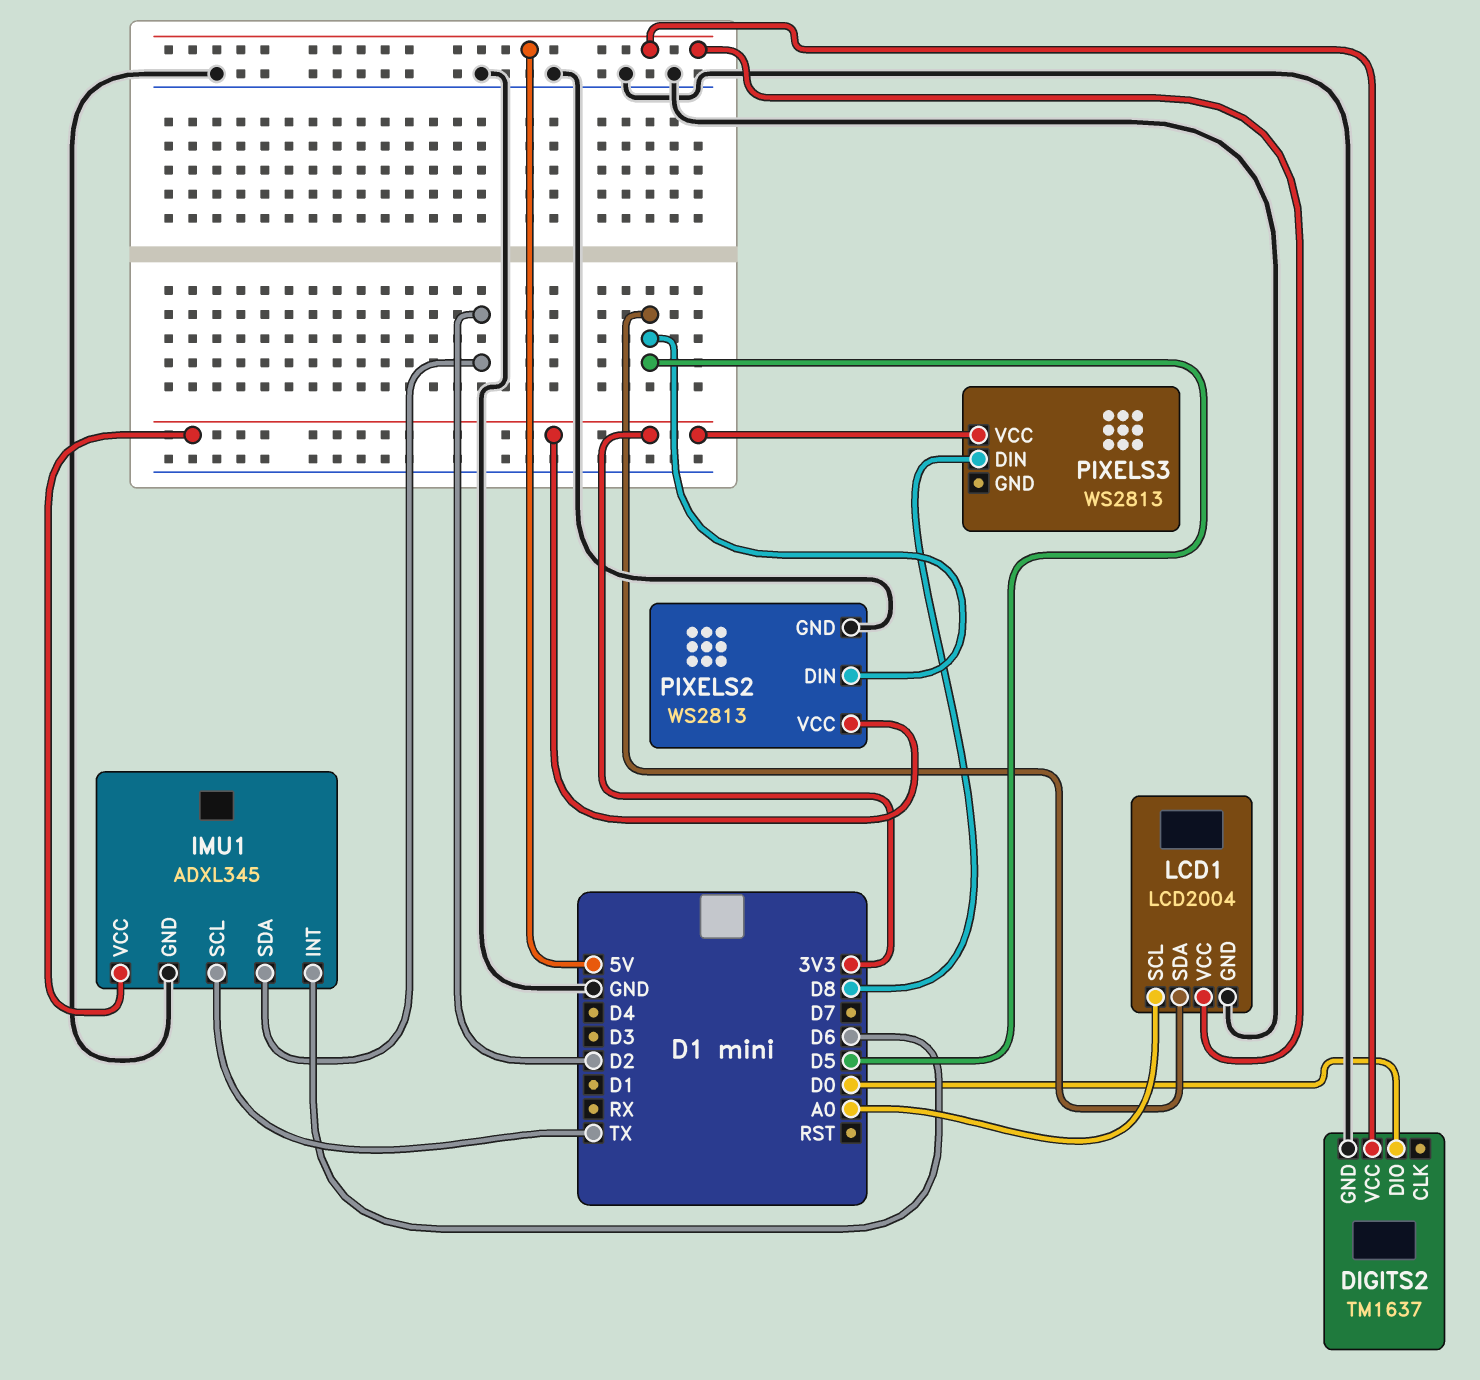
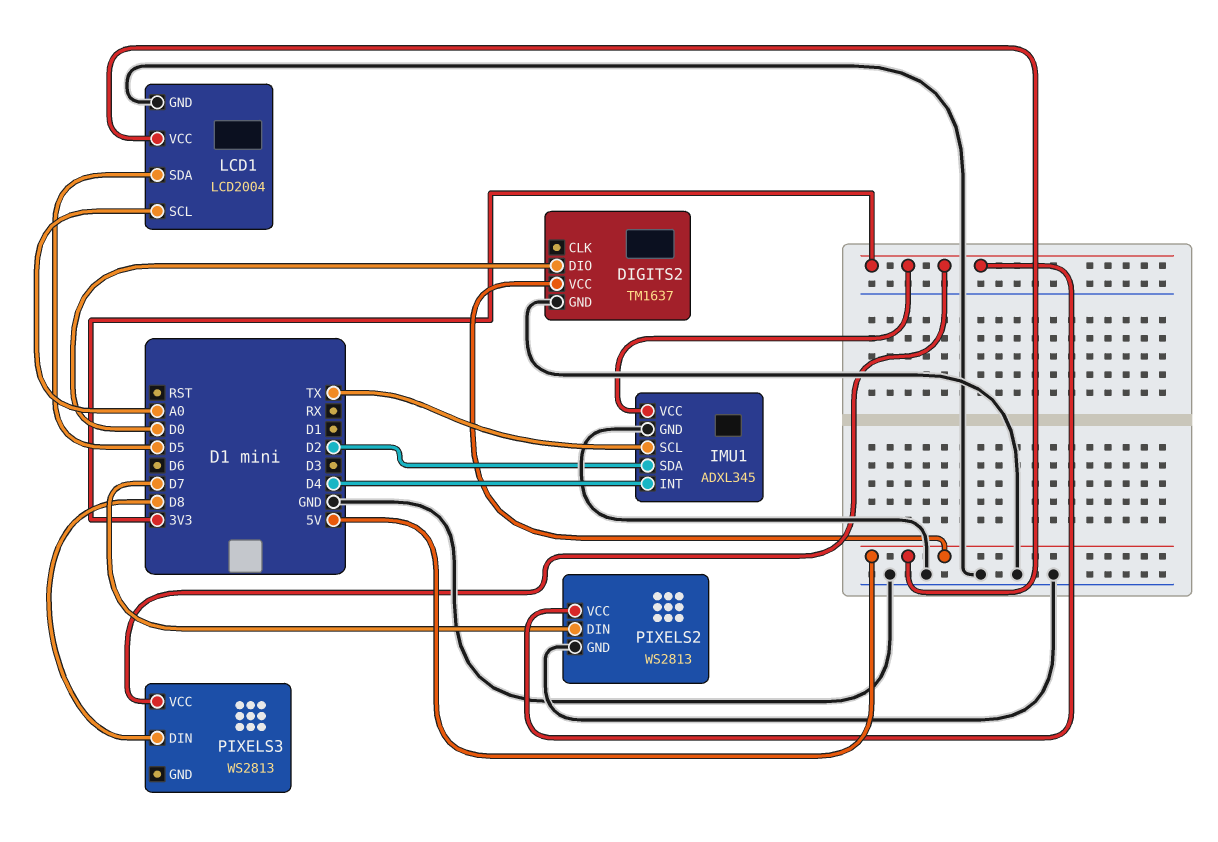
IMU1 pin INT: D6 -> D4
PIXELS2 pin DIN: D5 -> D7

